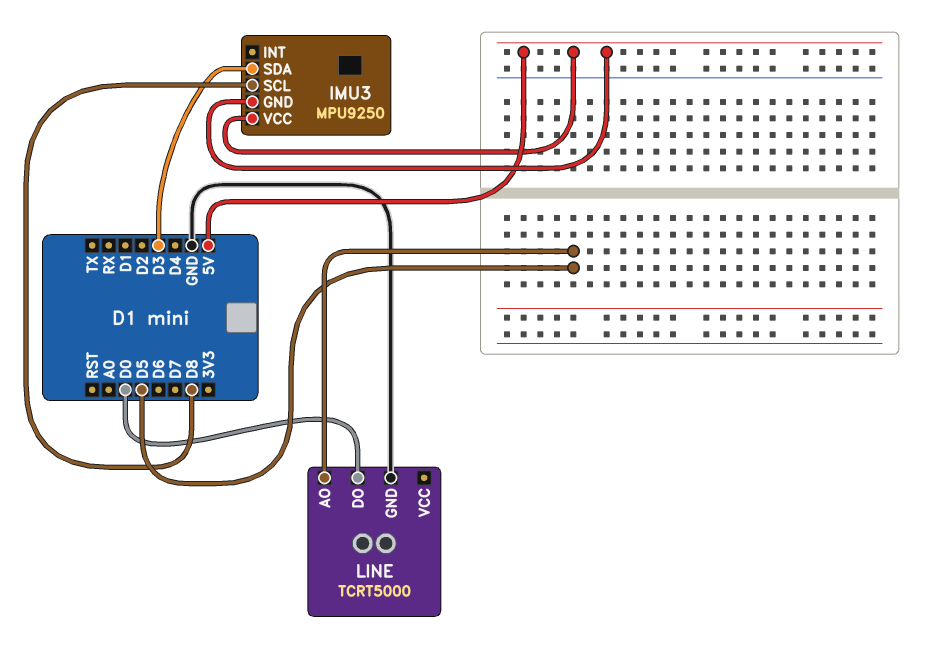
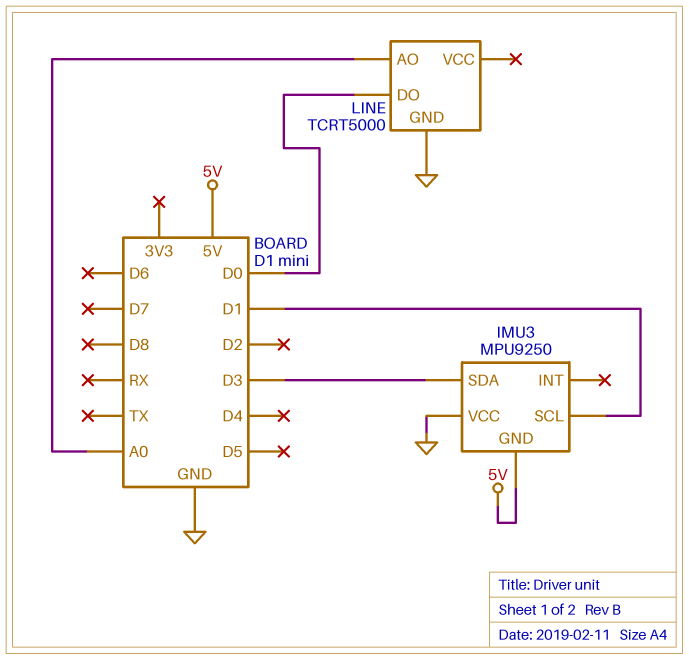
IMU3 pin SCL: D8 -> D1
IMU3 pin VCC: 5V -> GND
LINE pin AO: D5 -> A0

